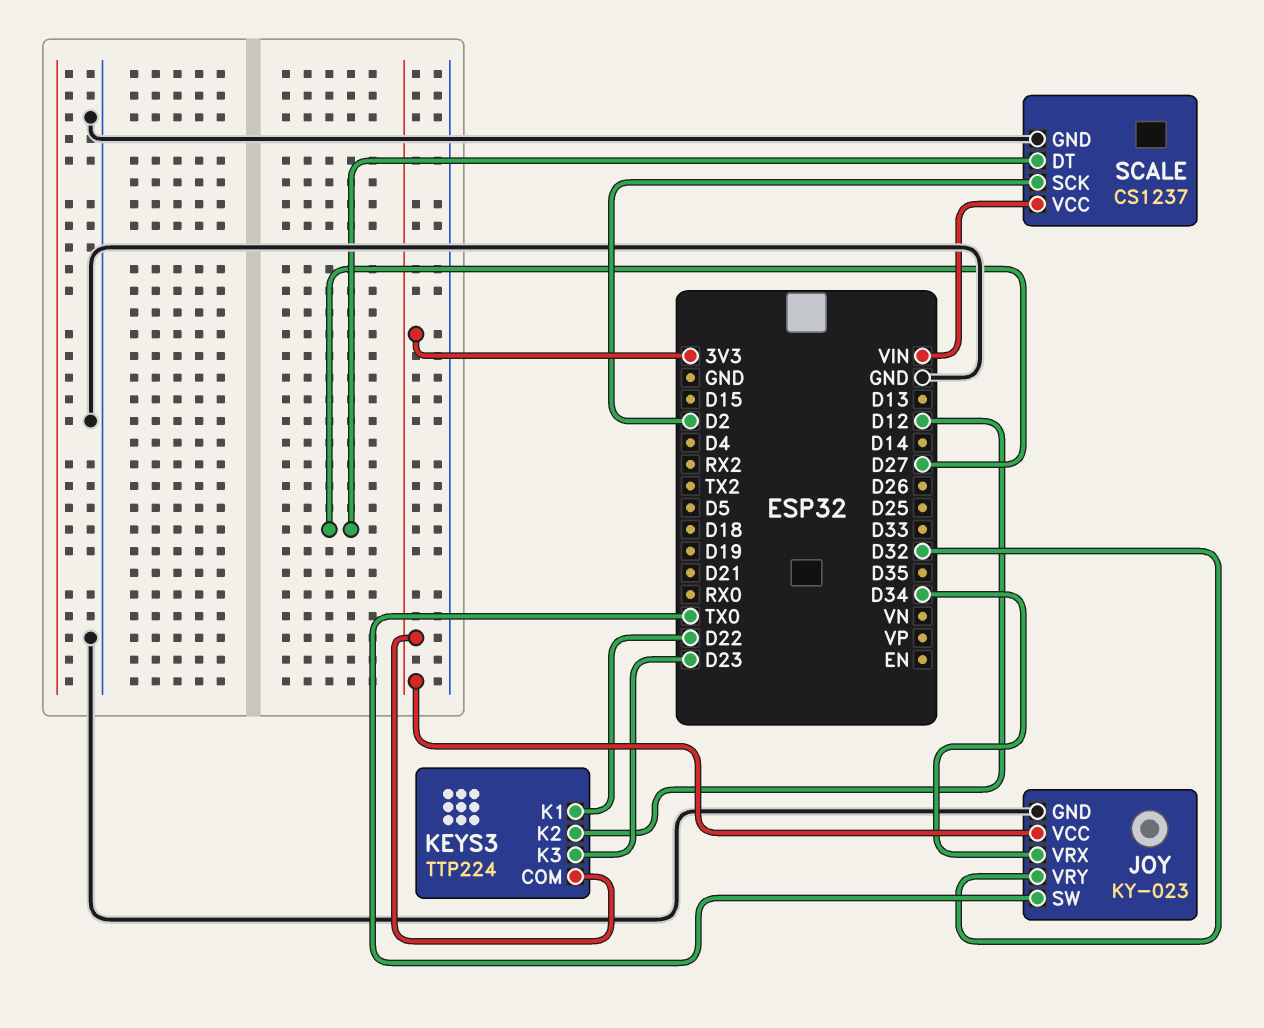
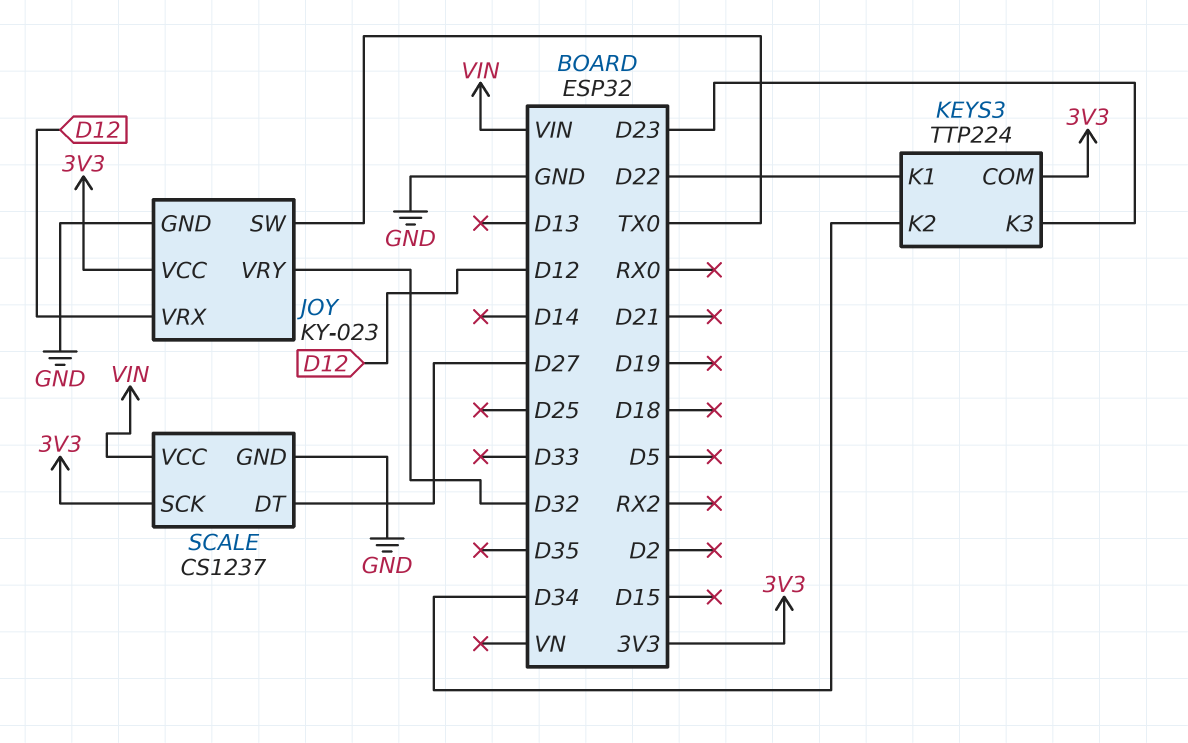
JOY pin VRX: D34 -> D12
KEYS3 pin K2: D12 -> D34
SCALE pin SCK: D2 -> 3V3

